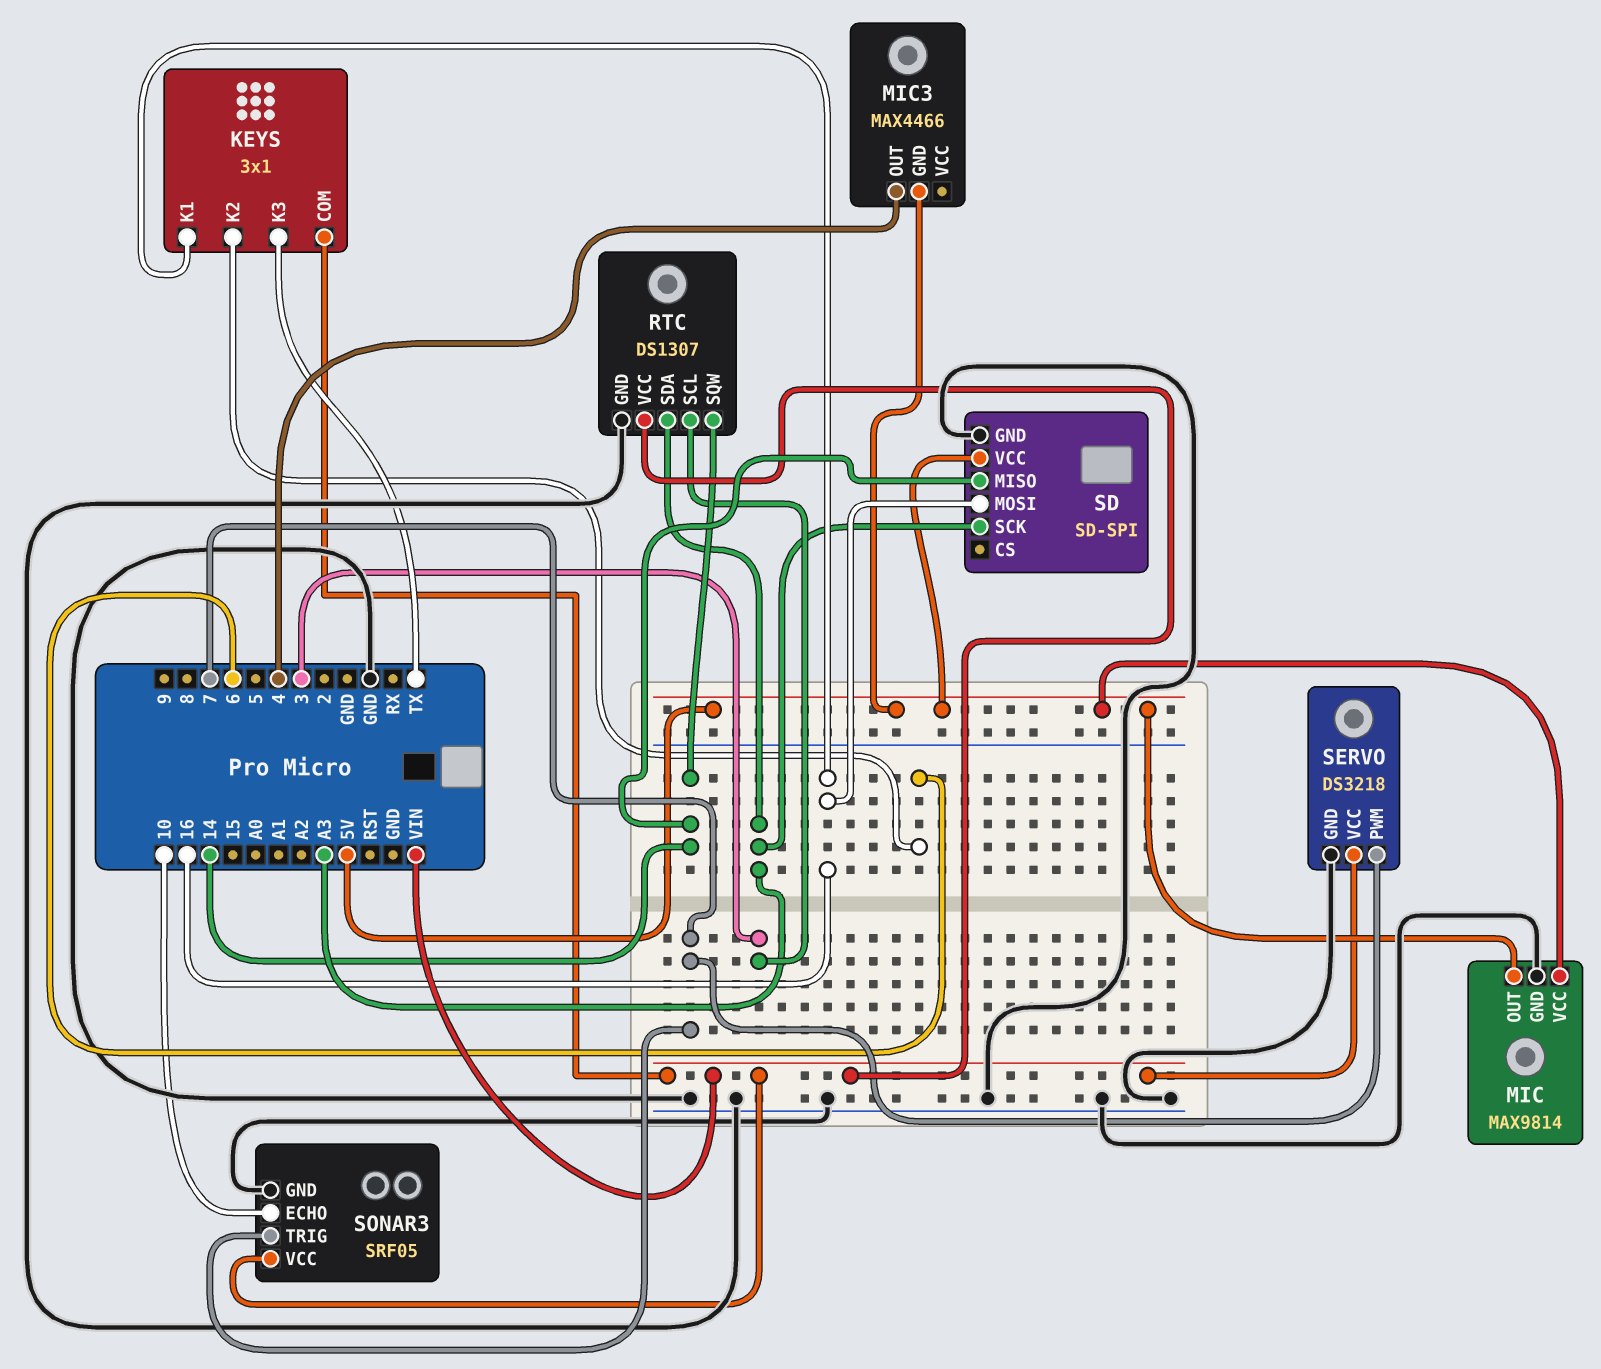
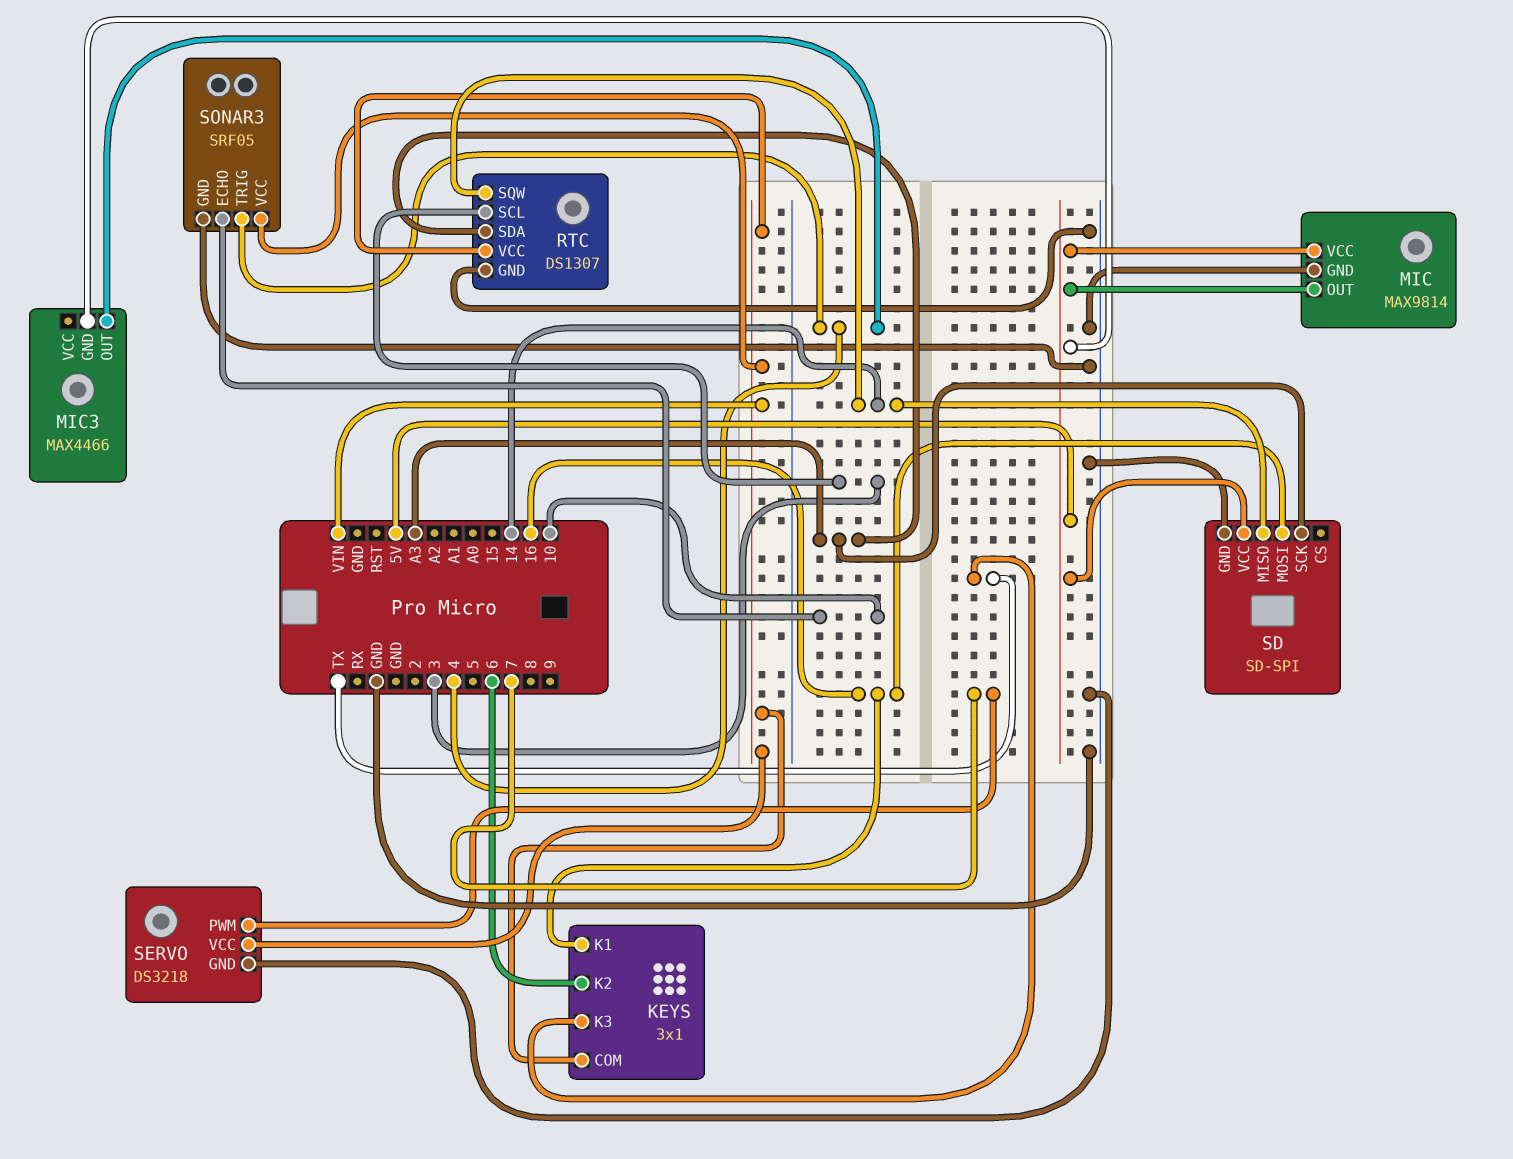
SONAR3 pin TRIG: 7 -> 4

